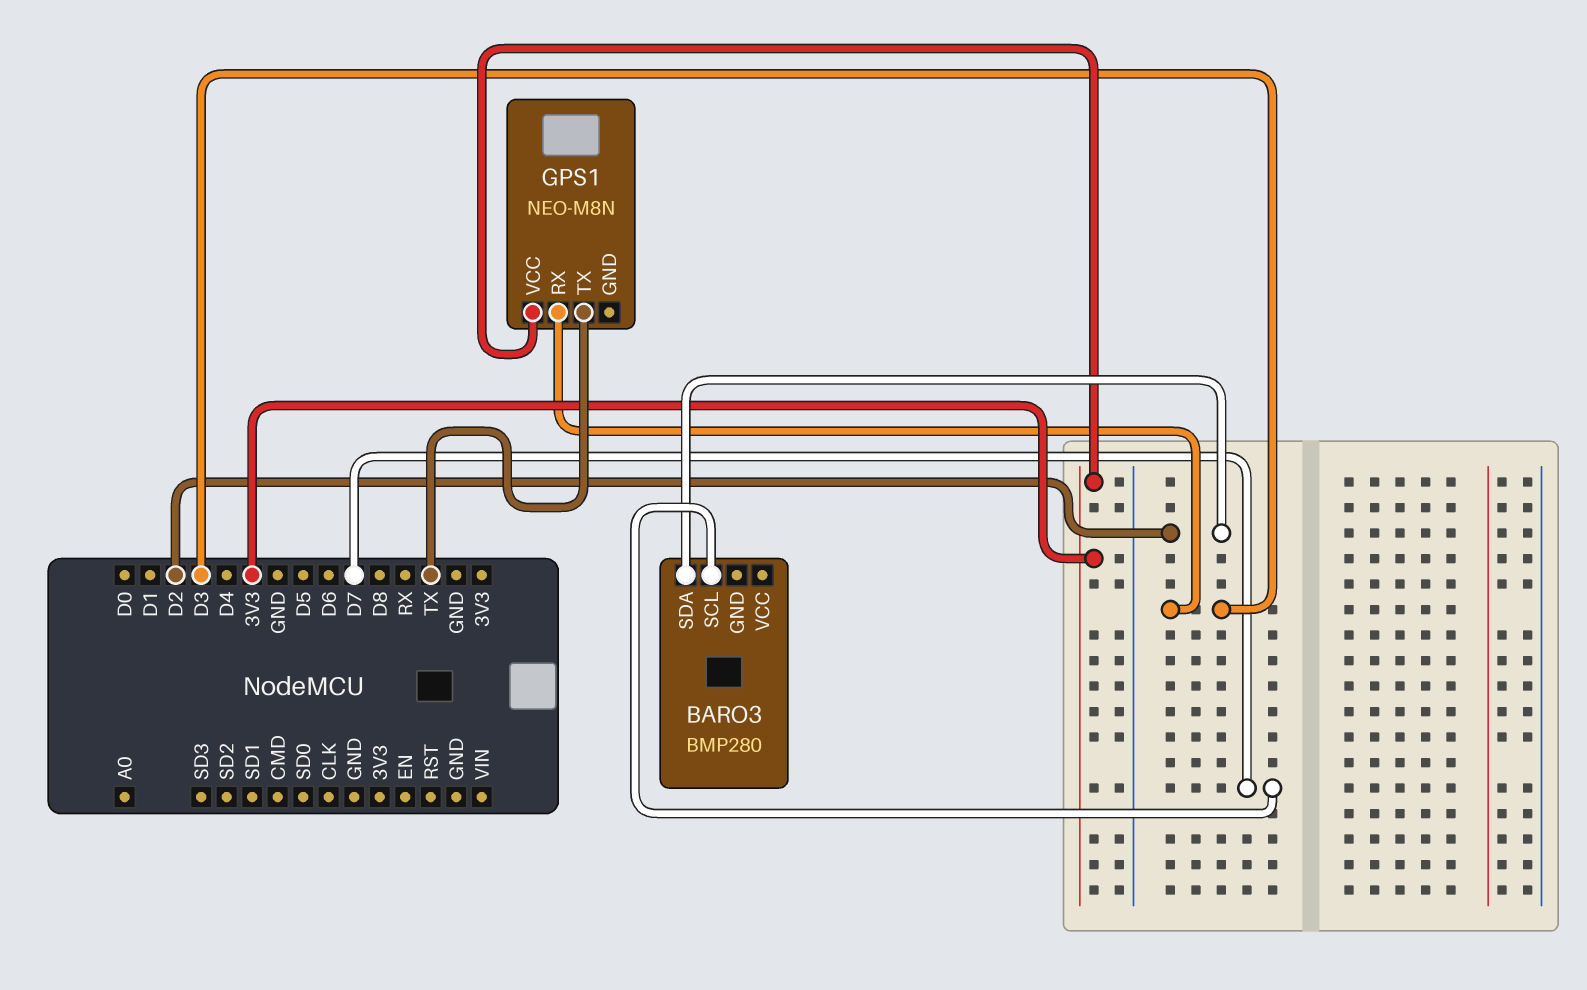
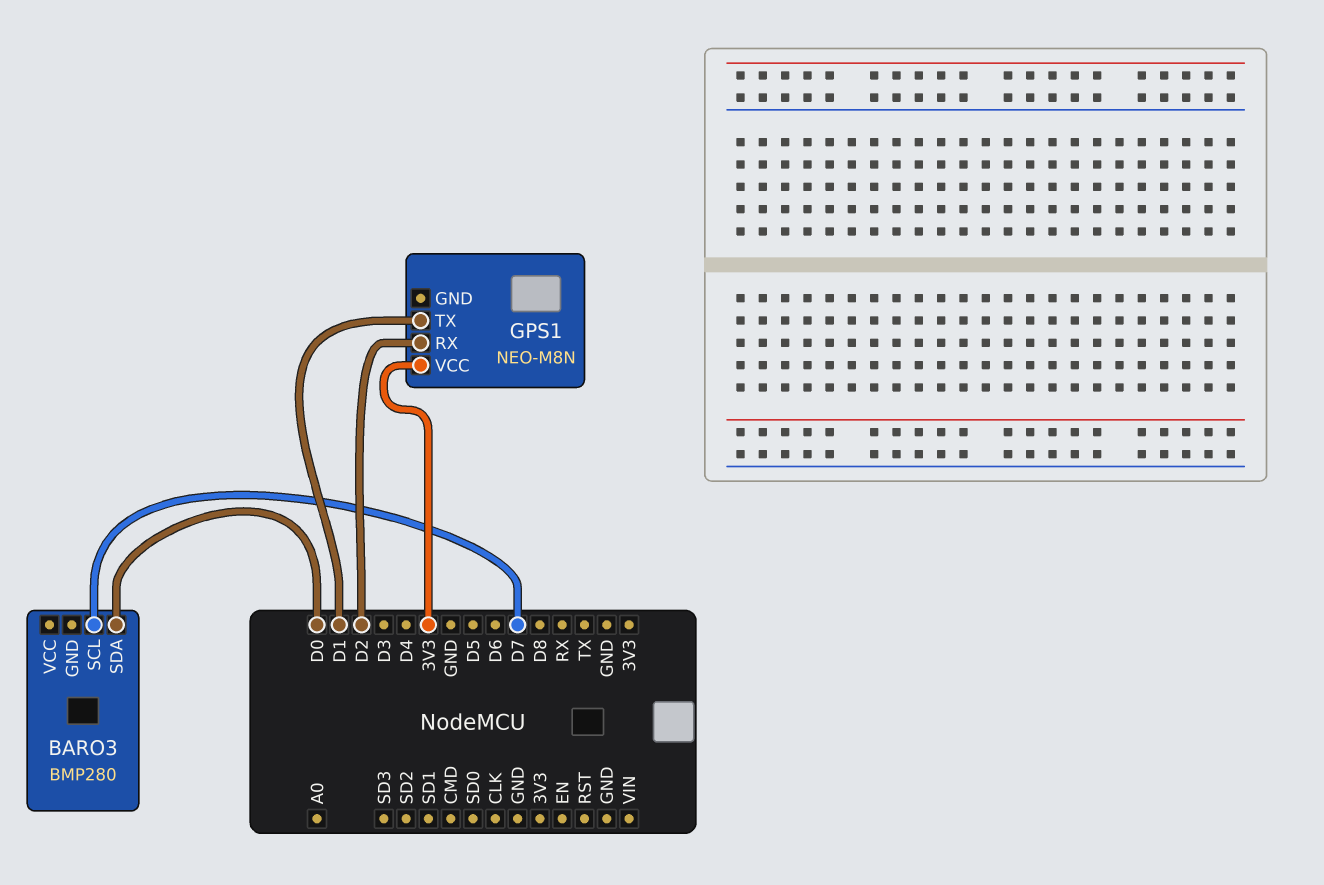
BARO3 pin SDA: D2 -> D0
GPS1 pin RX: D3 -> D2
GPS1 pin TX: TX -> D1

